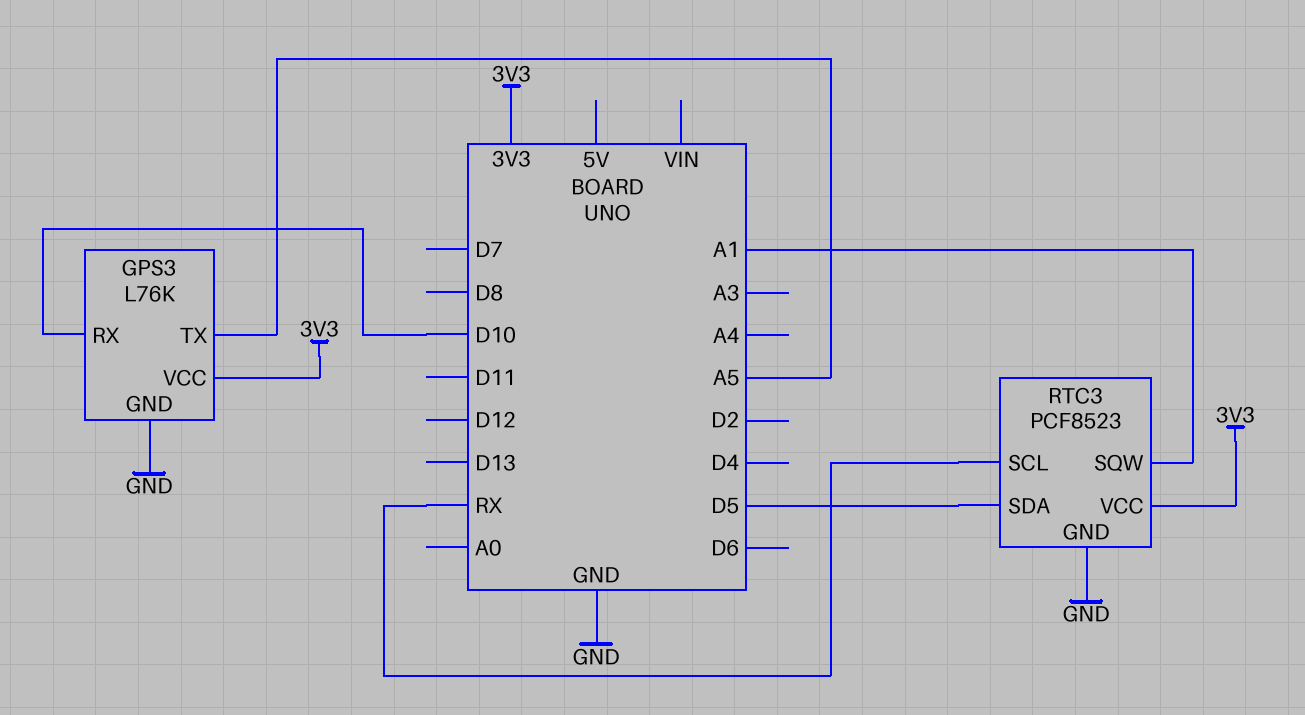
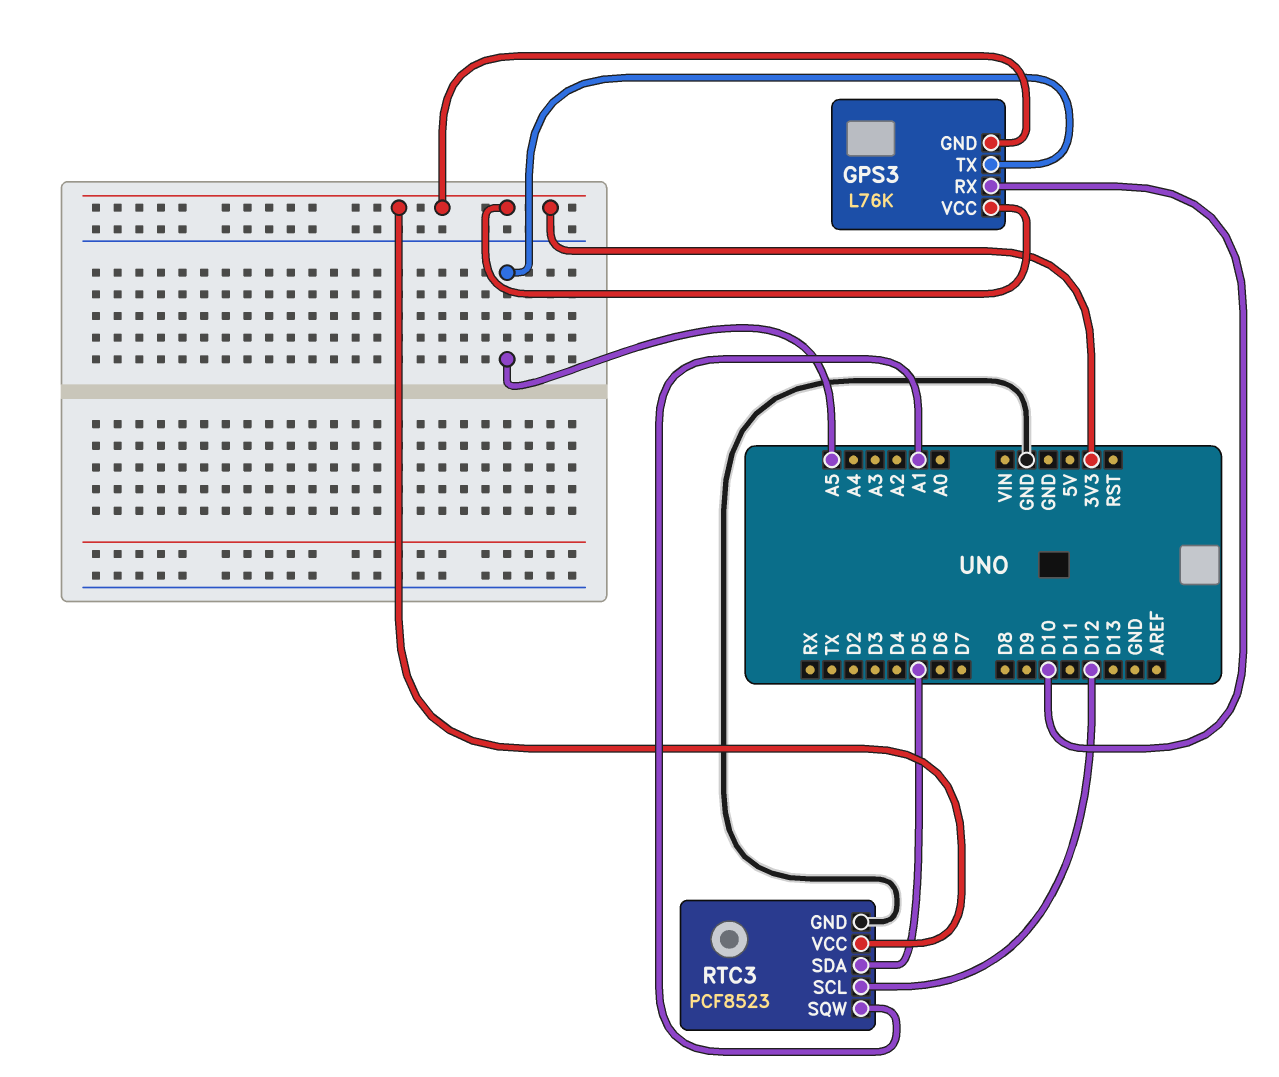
GPS3 pin GND: GND -> 3V3
RTC3 pin SCL: RX -> D12

